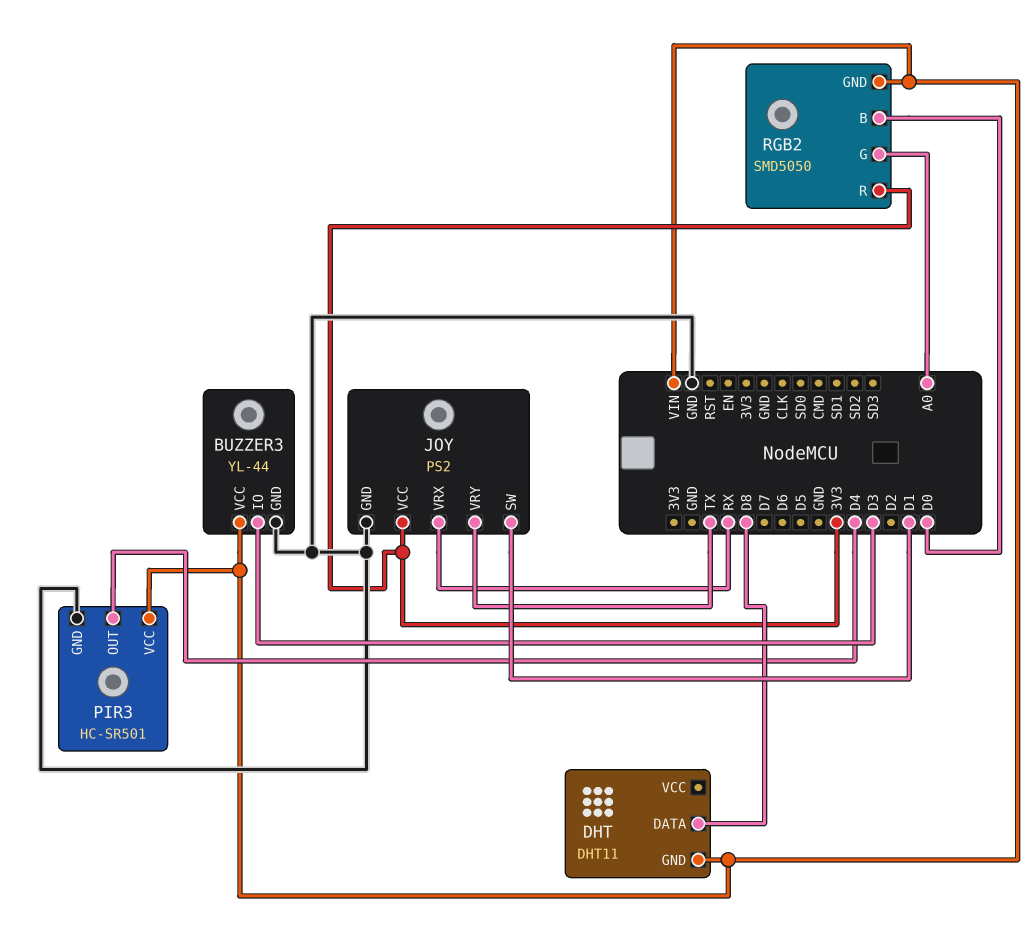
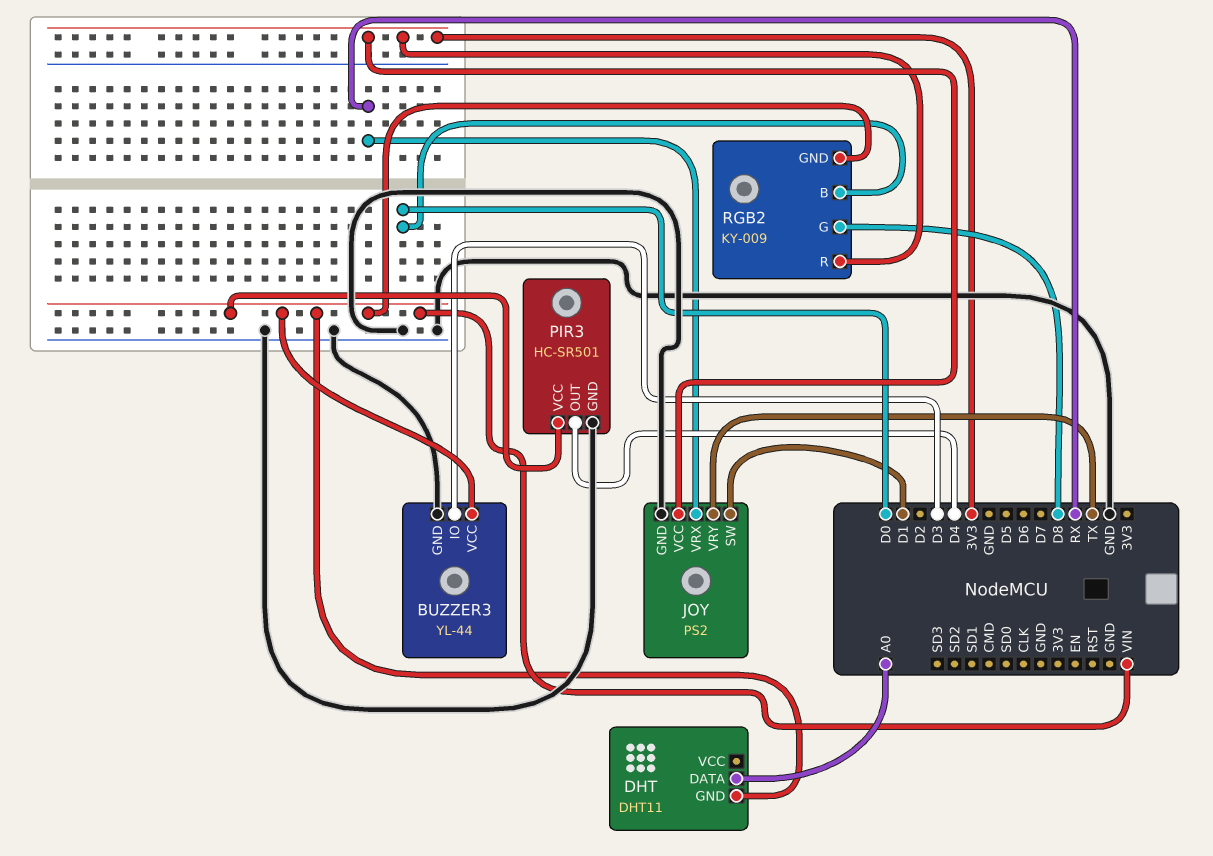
DHT pin DATA: D8 -> A0
RGB2: SMD5050 -> KY-009
RGB2 pin G: A0 -> D8

